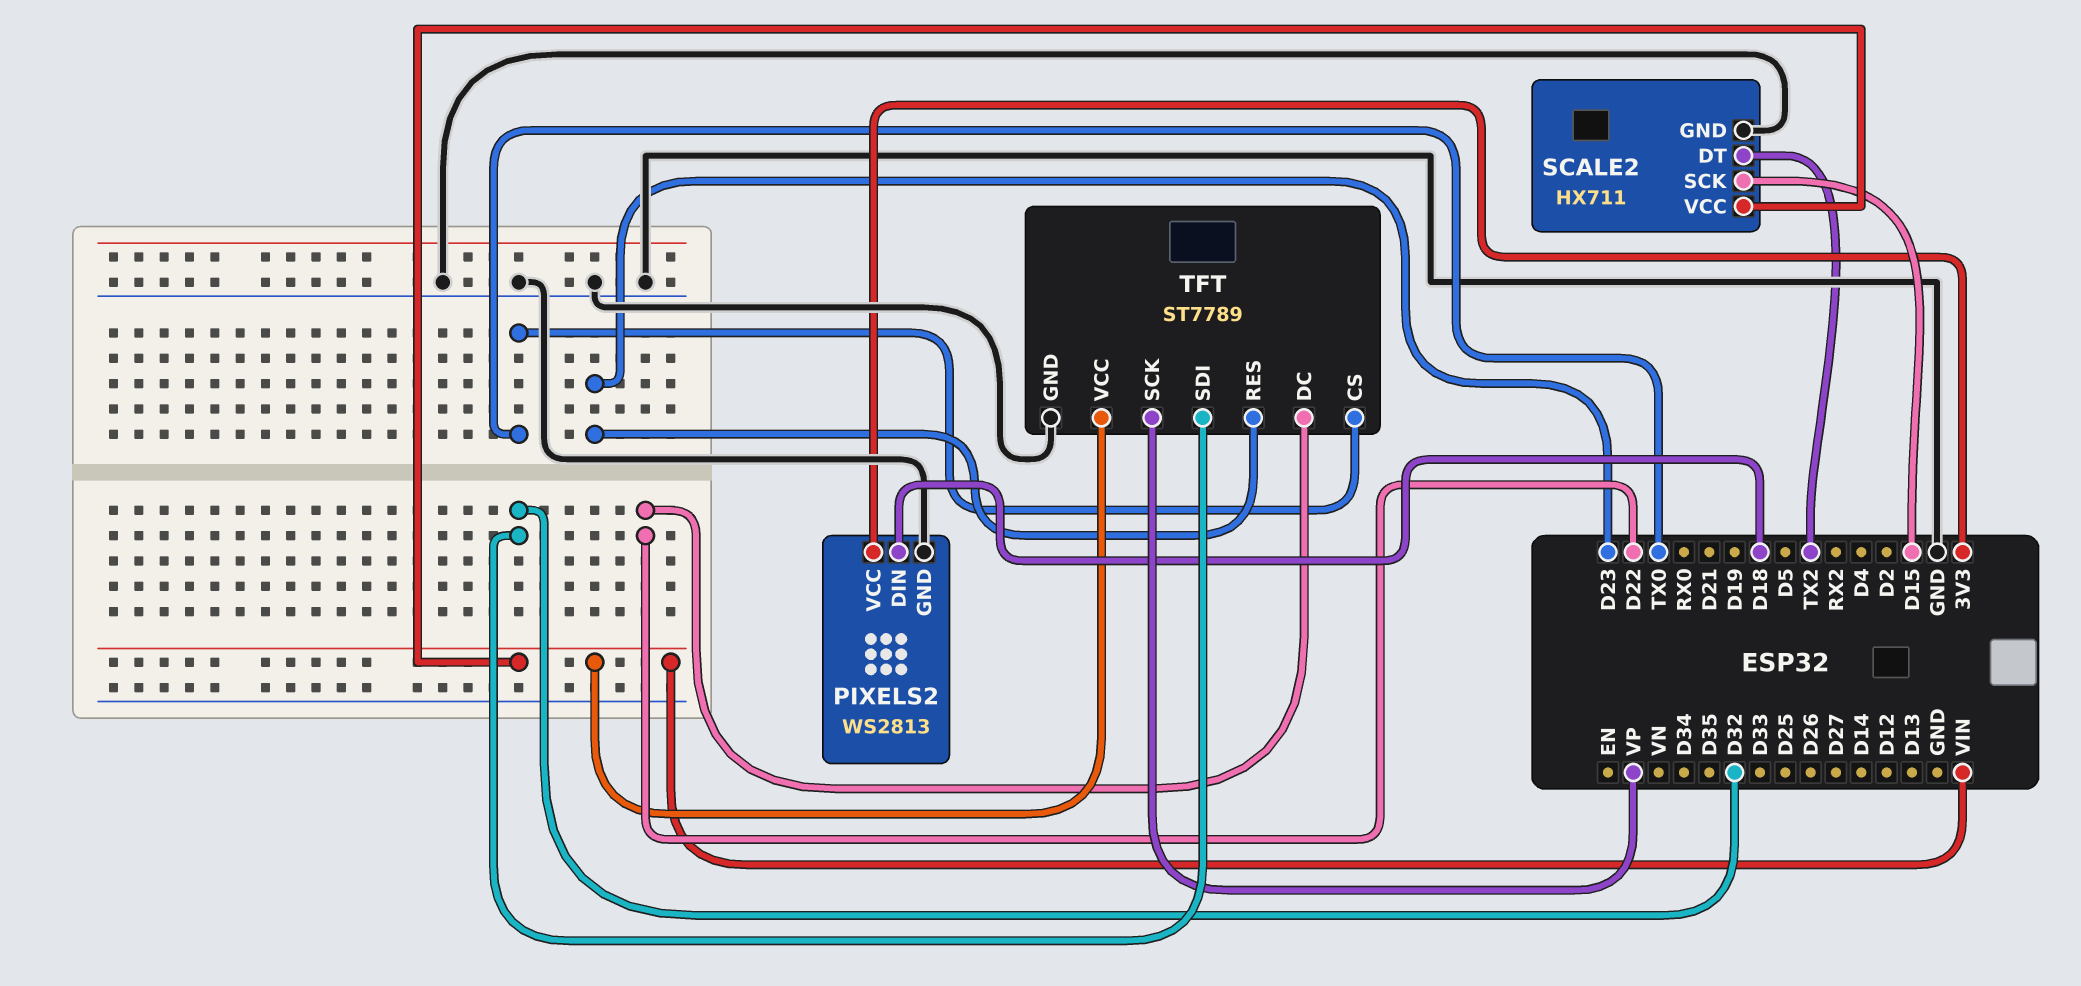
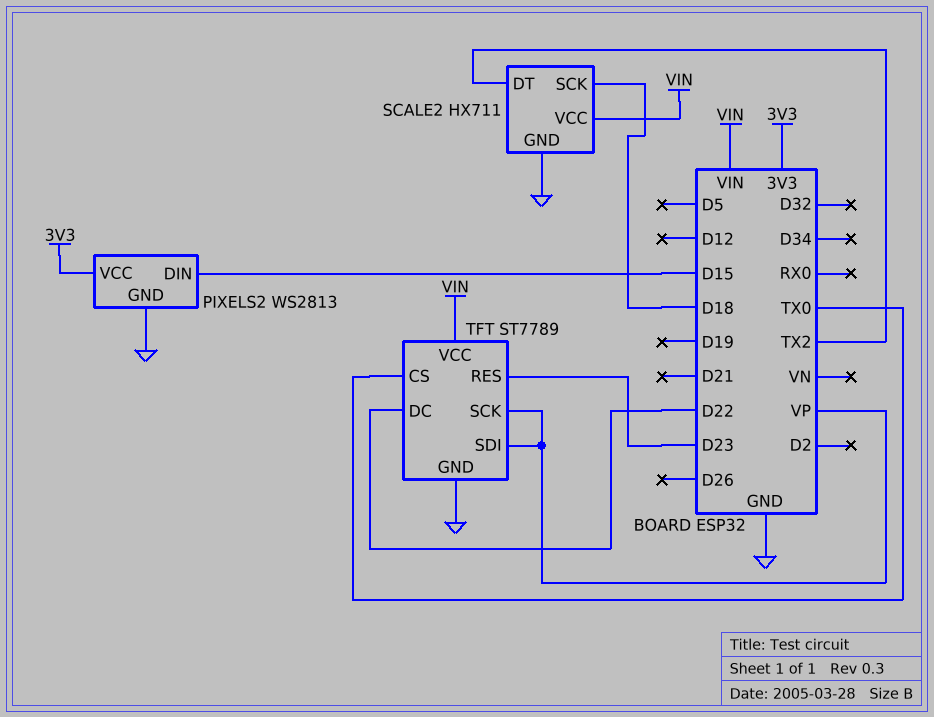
PIXELS2 pin DIN: D18 -> D15
SCALE2 pin SCK: D15 -> D18
TFT pin SDI: D32 -> VP

